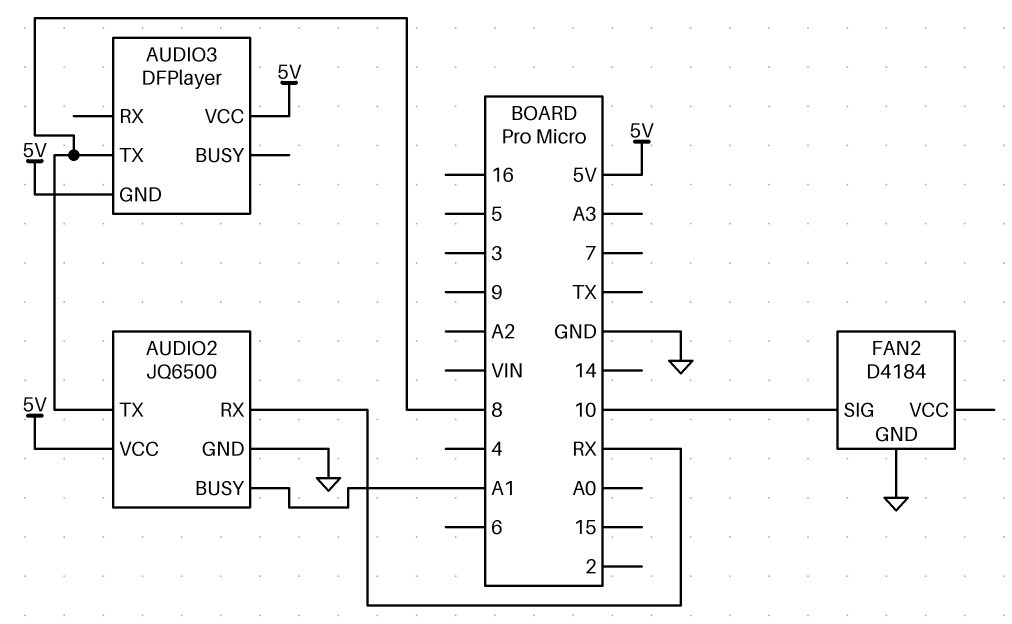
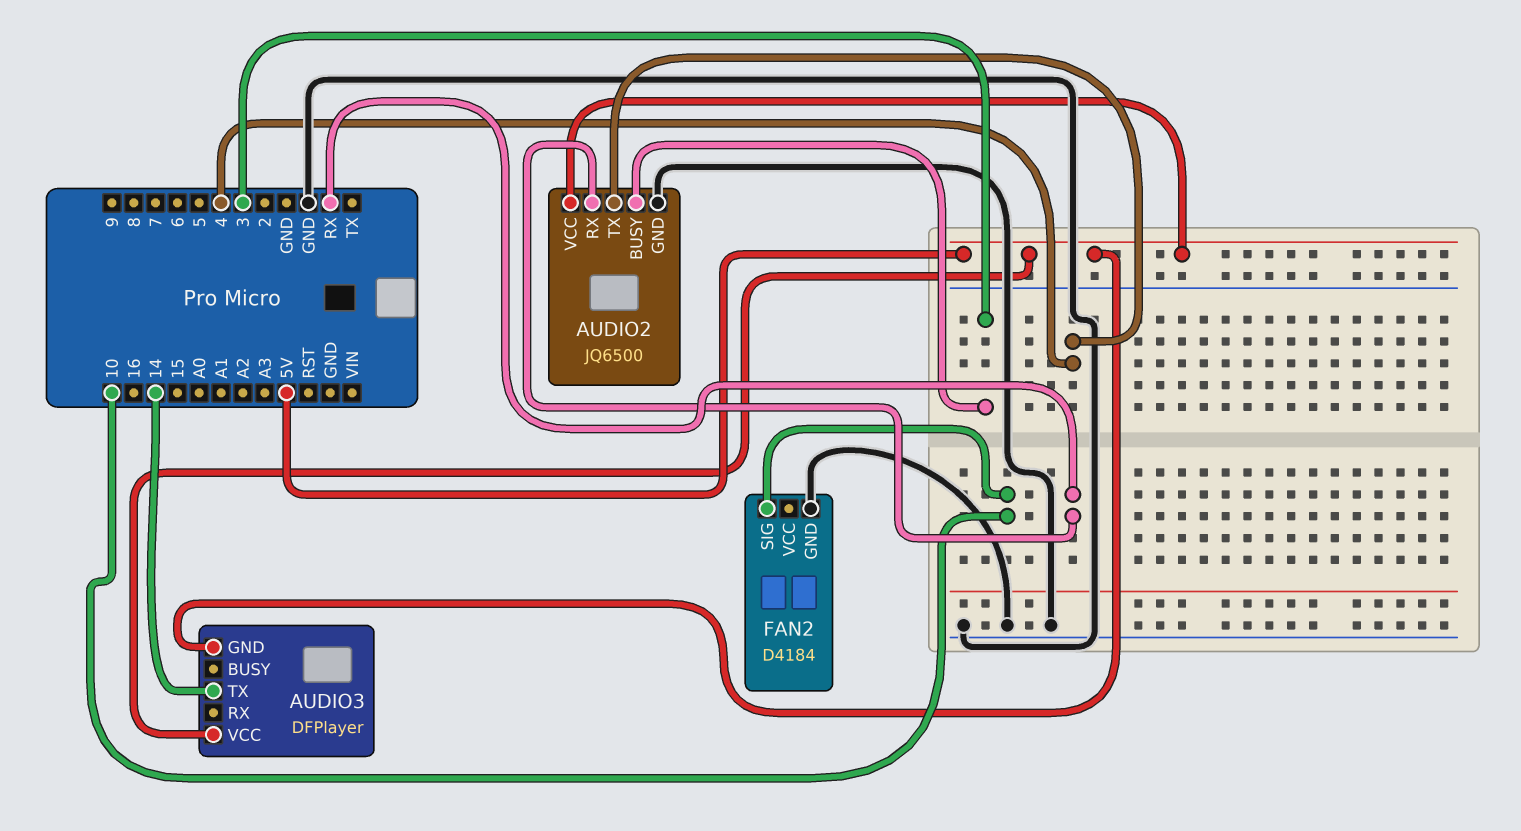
AUDIO2 pin BUSY: A1 -> 3
AUDIO2 pin TX: 8 -> 4
AUDIO3 pin TX: 8 -> 14

